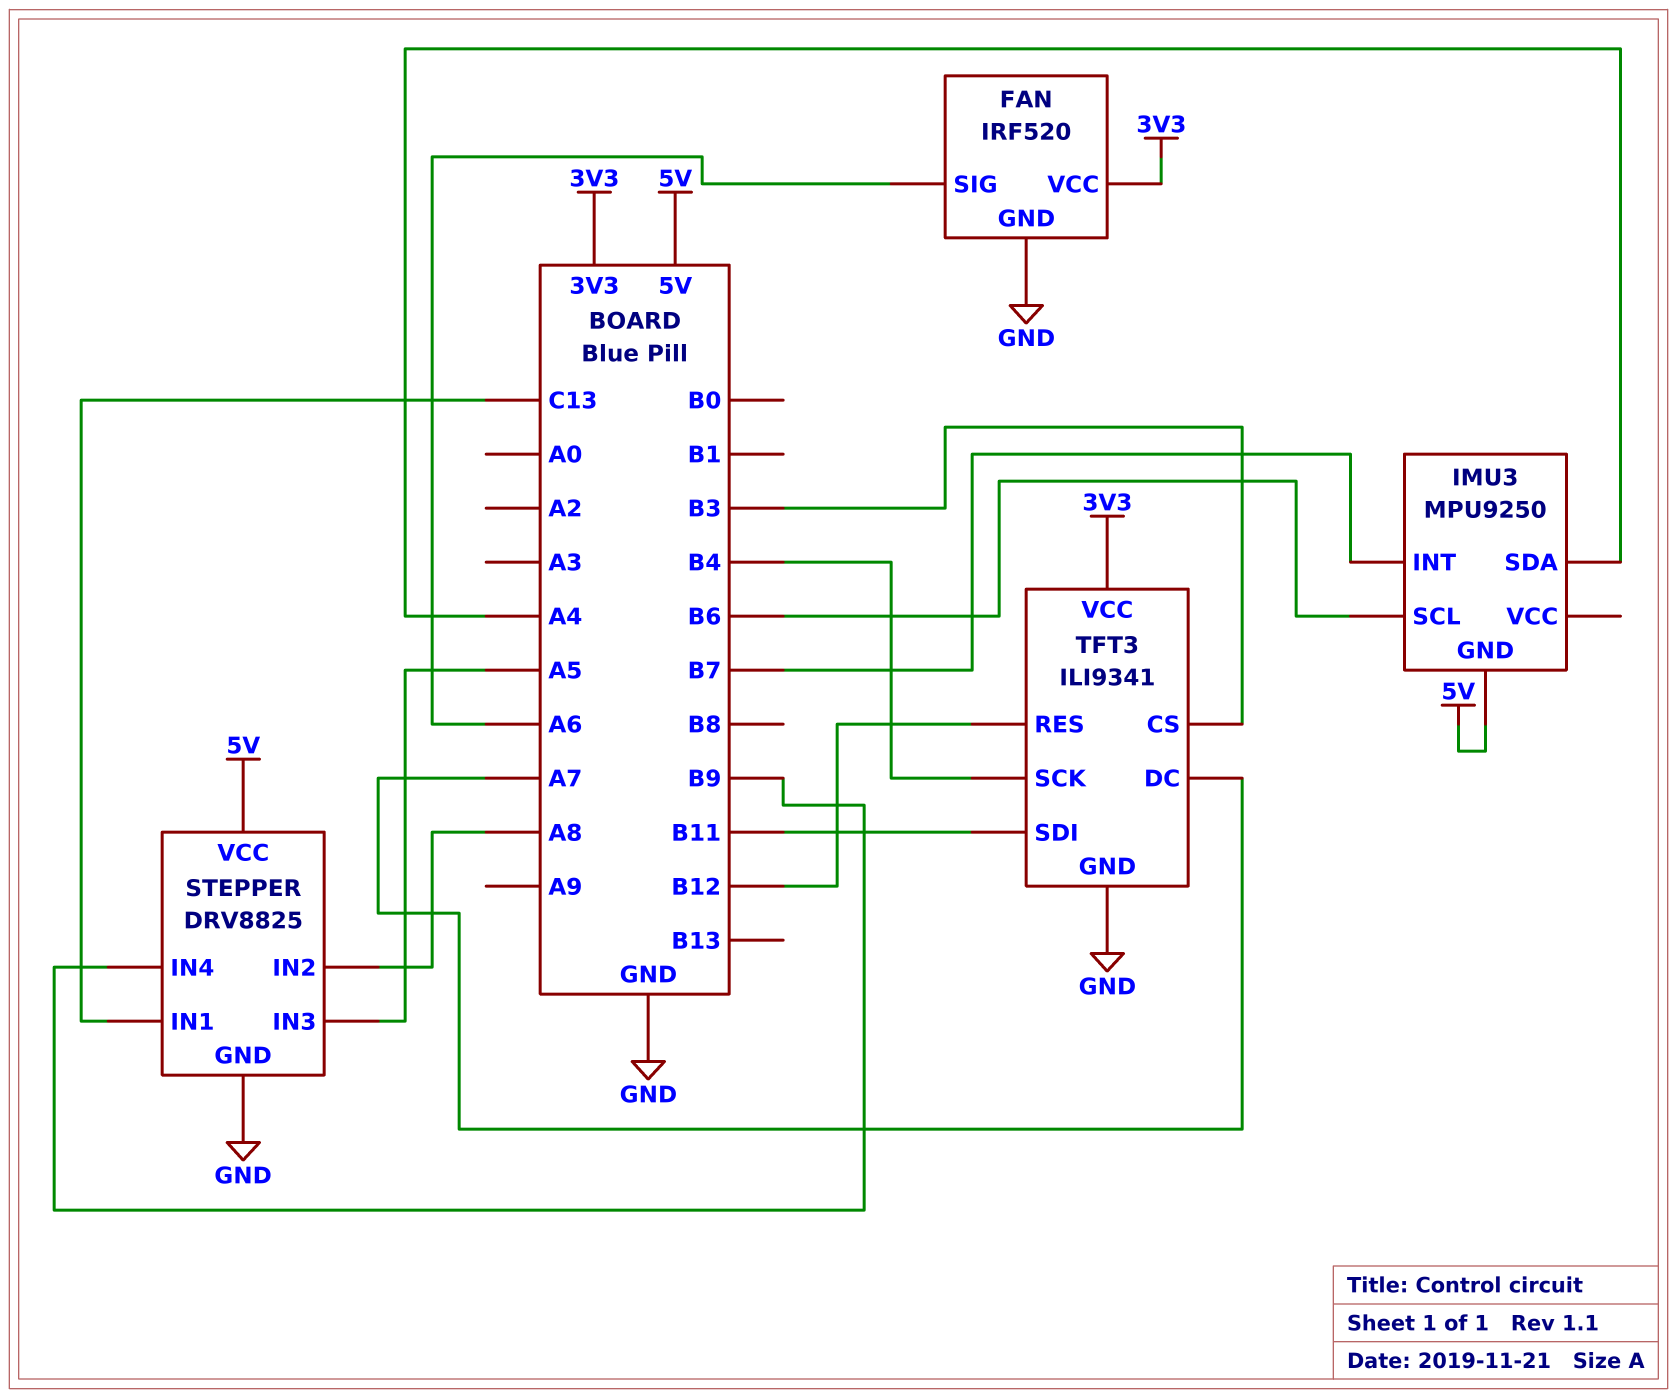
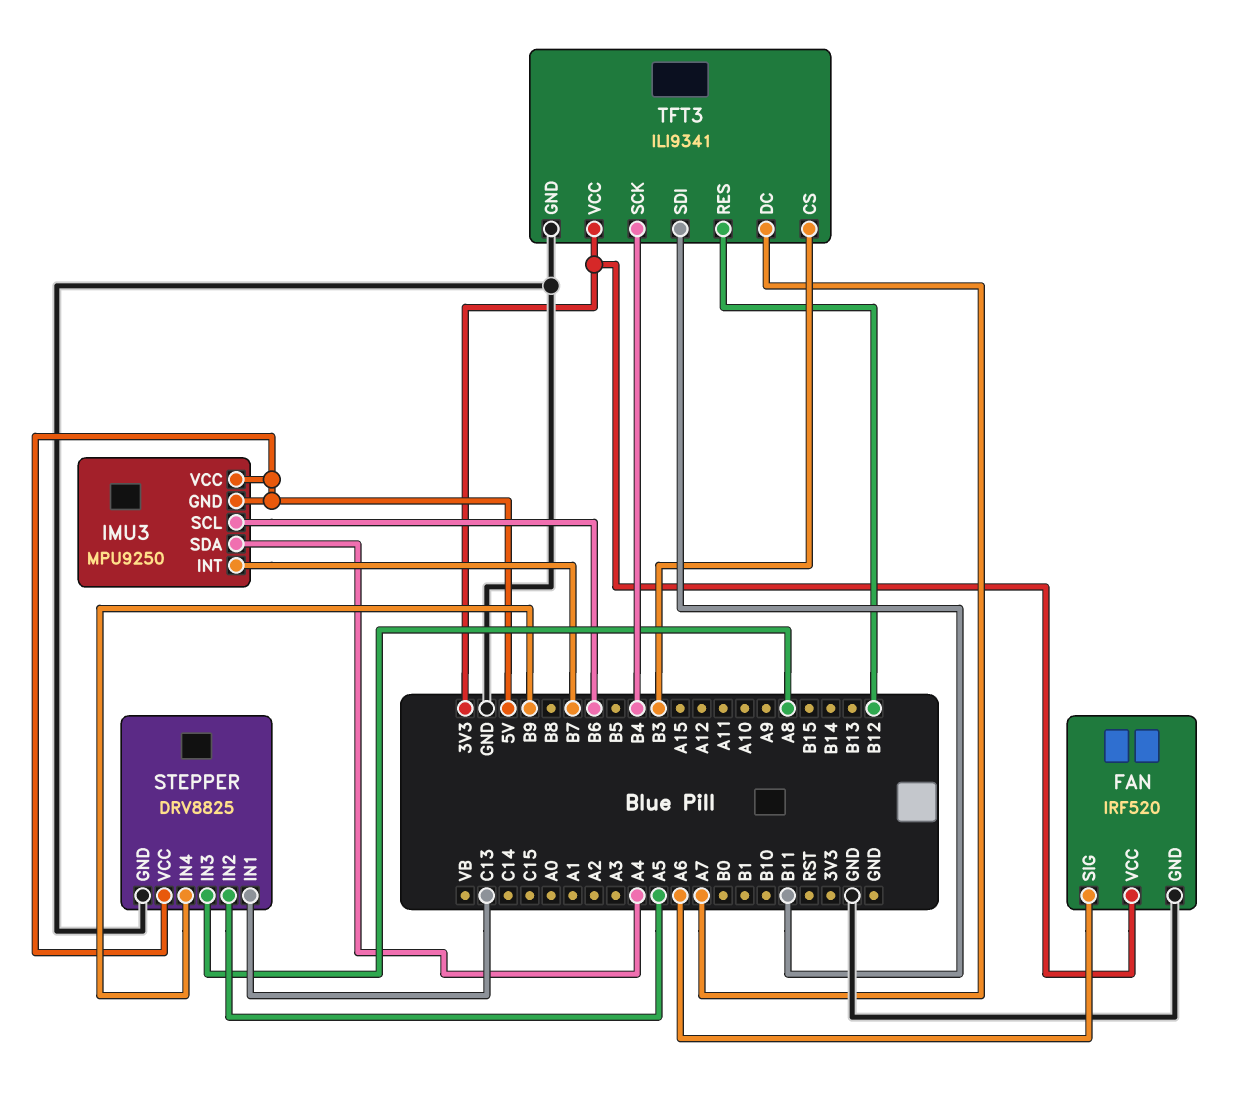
IMU3 pin VCC: none -> 5V
STEPPER pin IN2: A8 -> A5
STEPPER pin IN3: A5 -> A8

